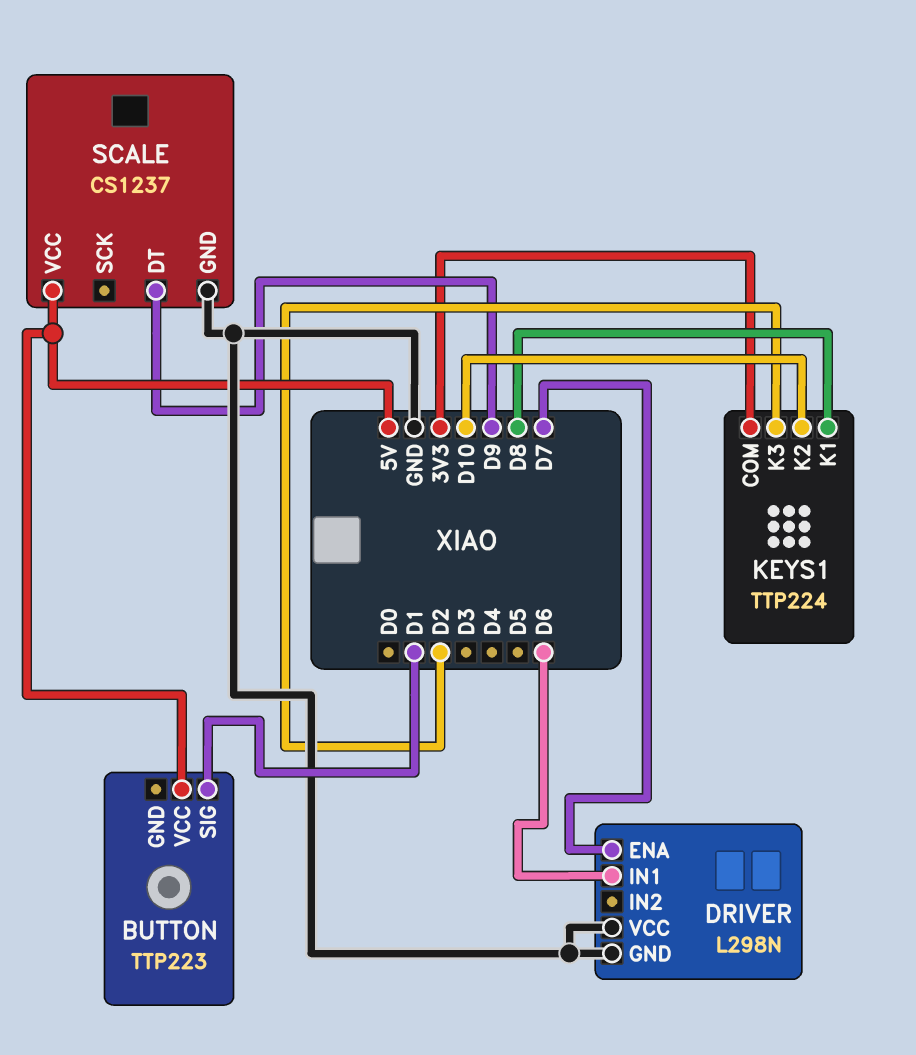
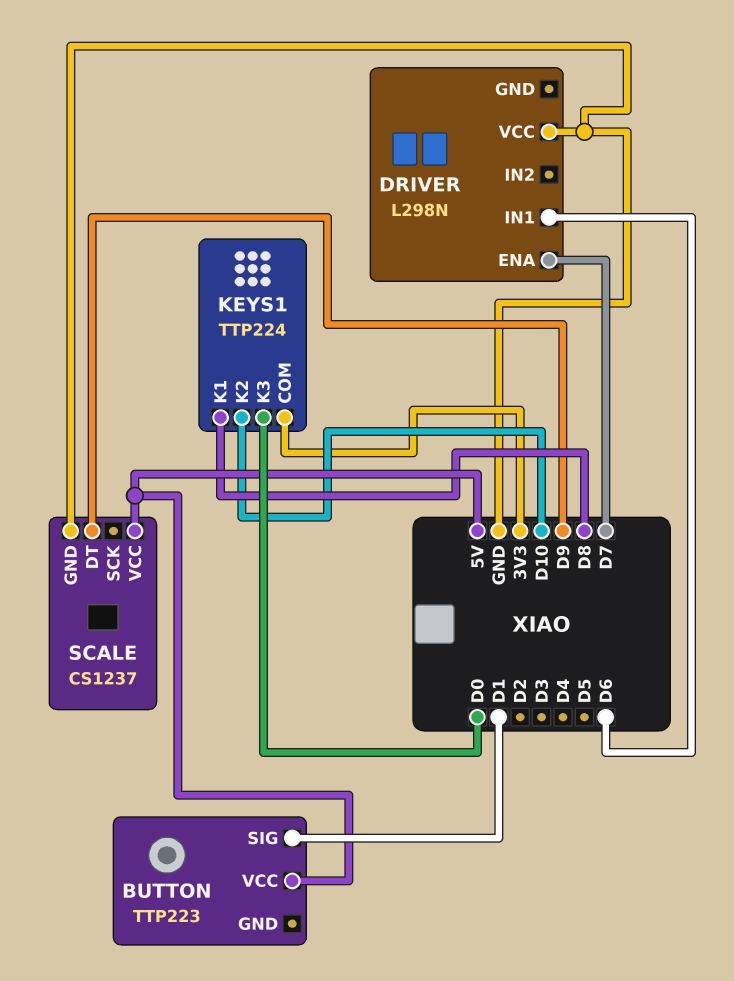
DRIVER pin GND: GND -> none
KEYS1 pin K3: D2 -> D0

